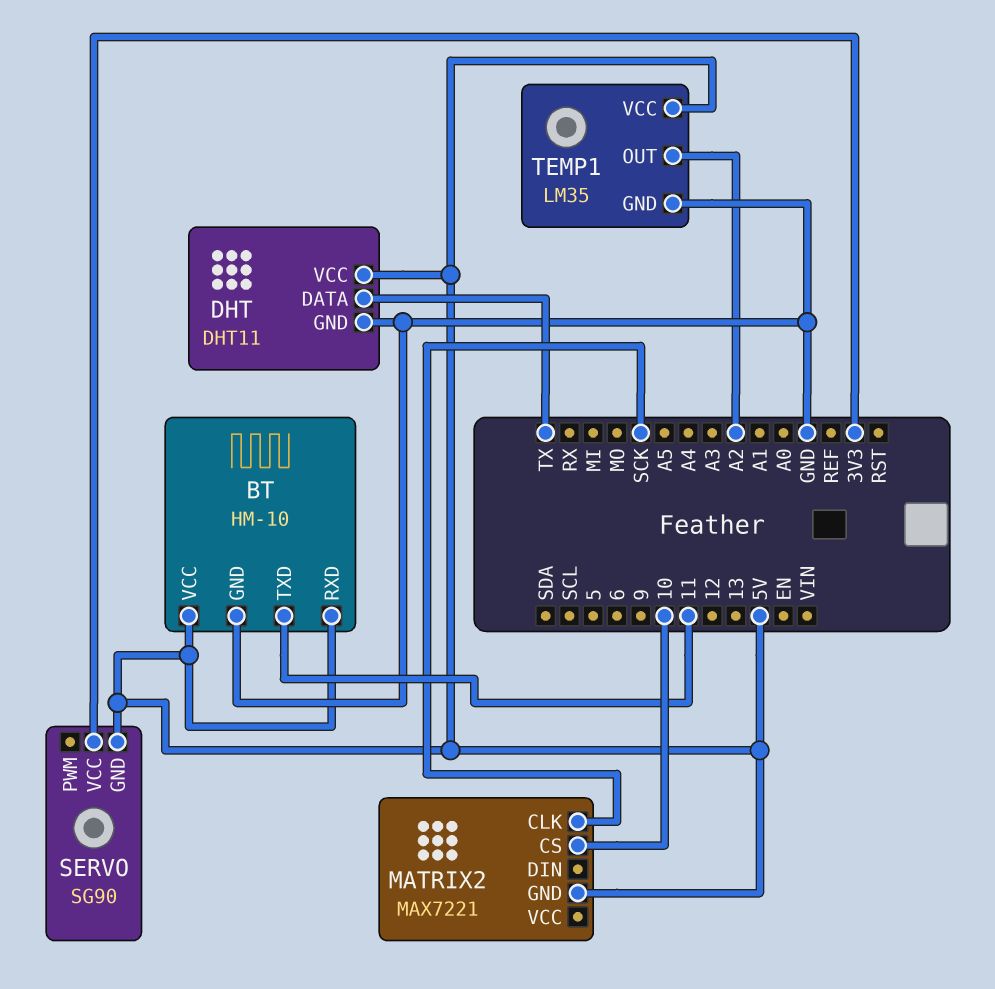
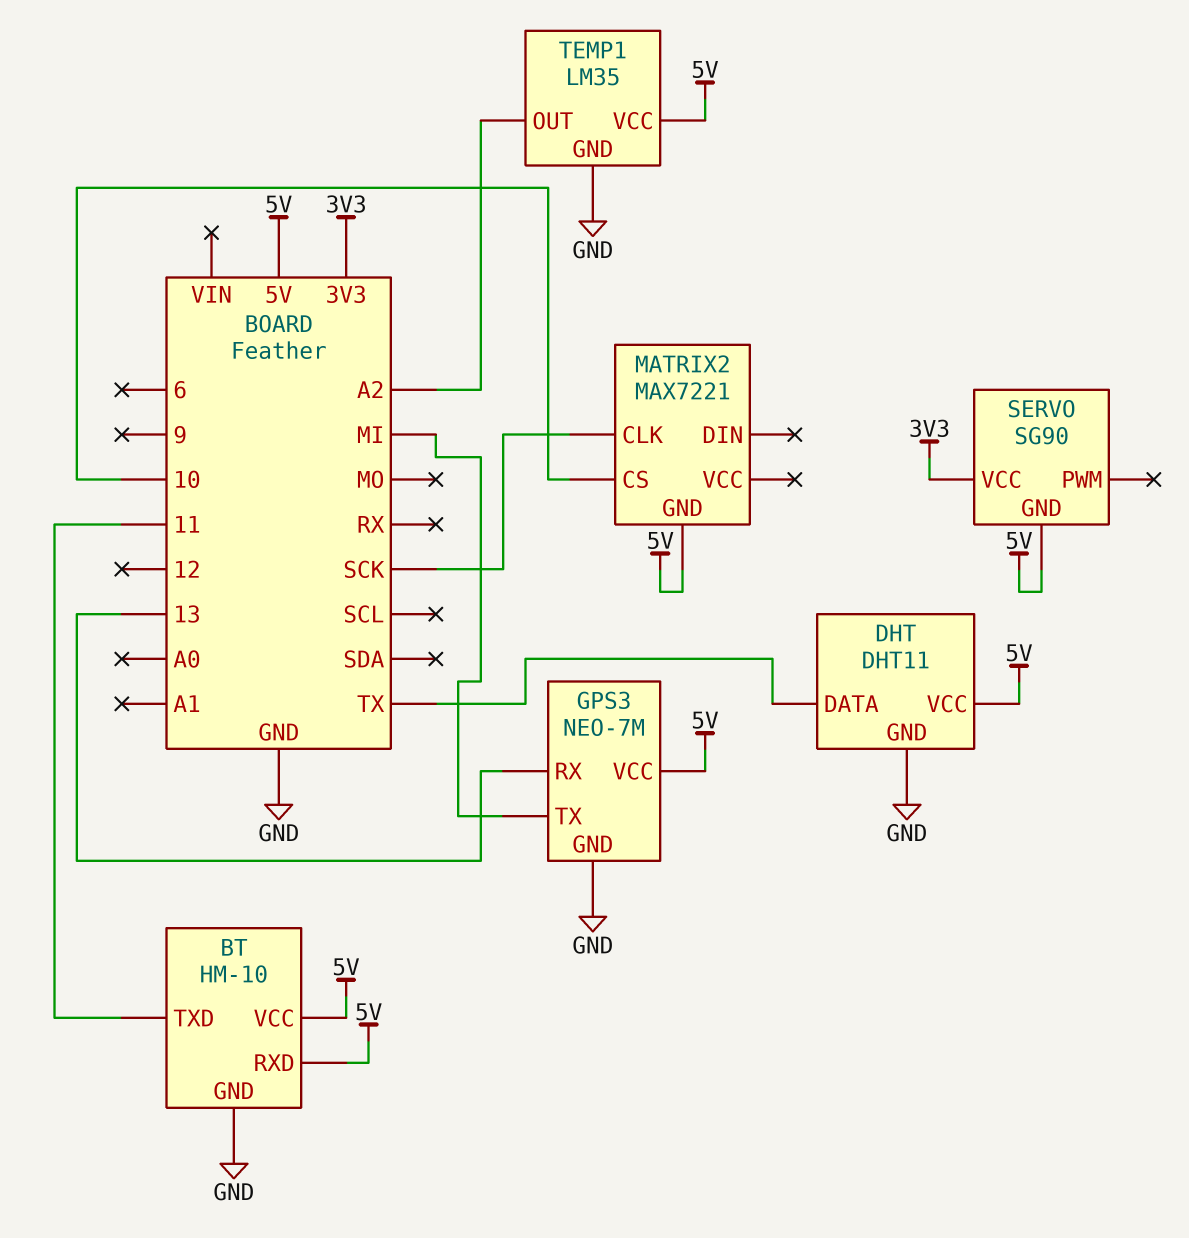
GPS3: none -> NEO-7M
GPS3 pin GND: none -> GND
GPS3 pin RX: none -> 13
GPS3 pin TX: none -> MI
GPS3 pin VCC: none -> 5V

